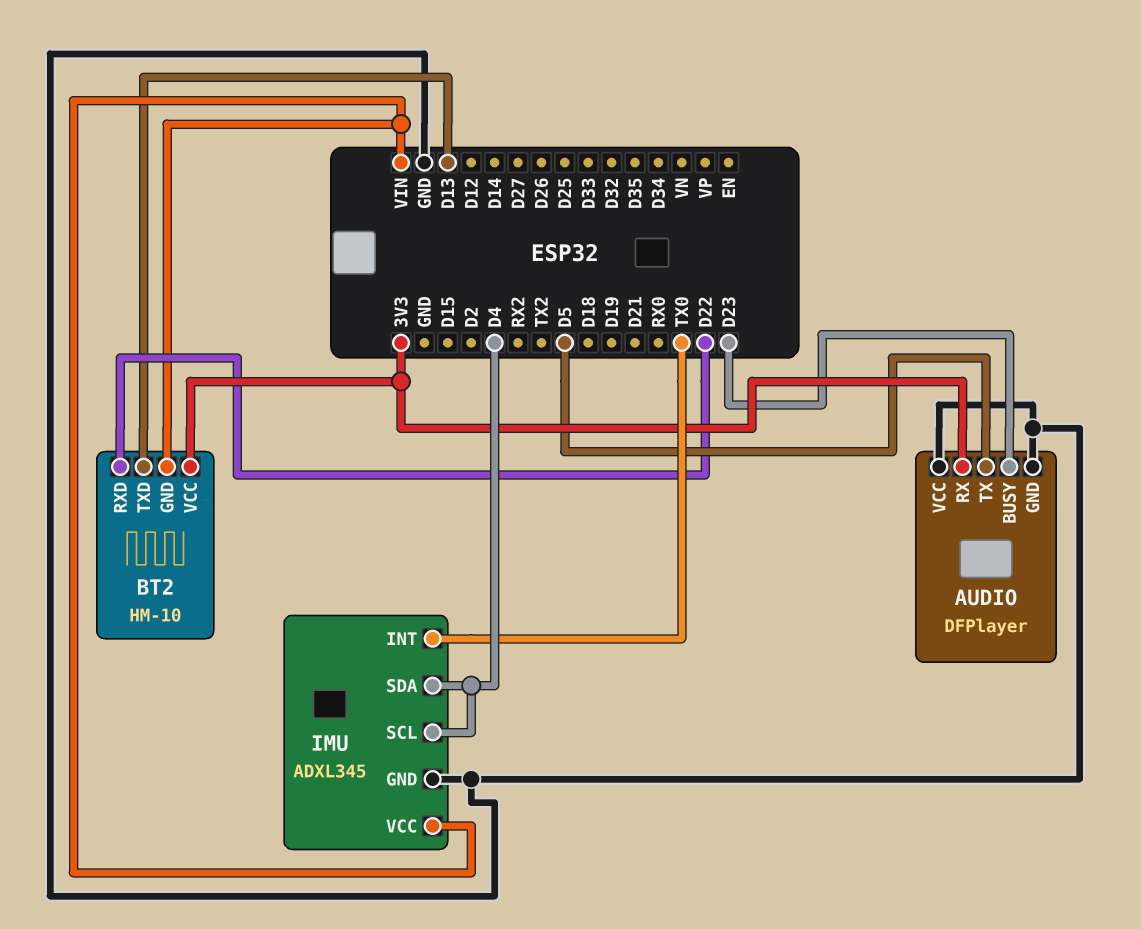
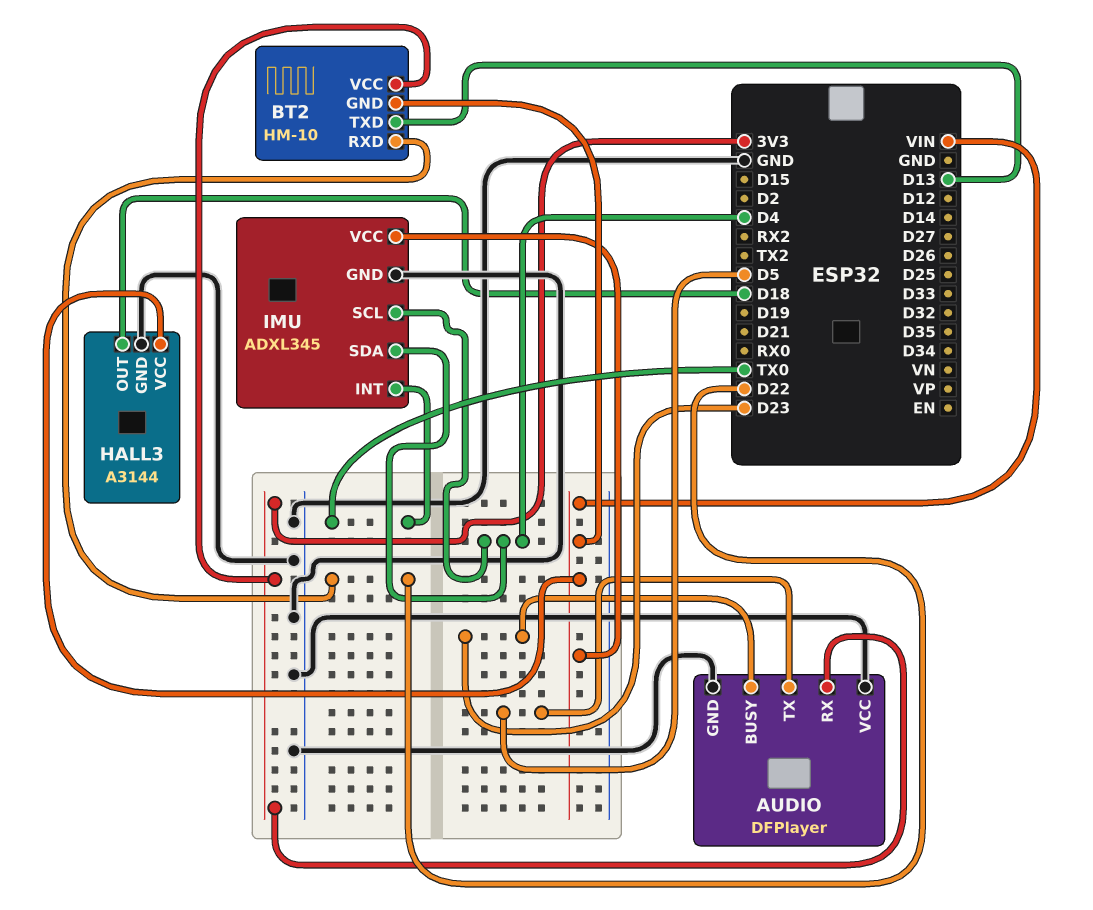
HALL3: none -> A3144
HALL3 pin GND: none -> GND
HALL3 pin OUT: none -> D18
HALL3 pin VCC: none -> VIN

